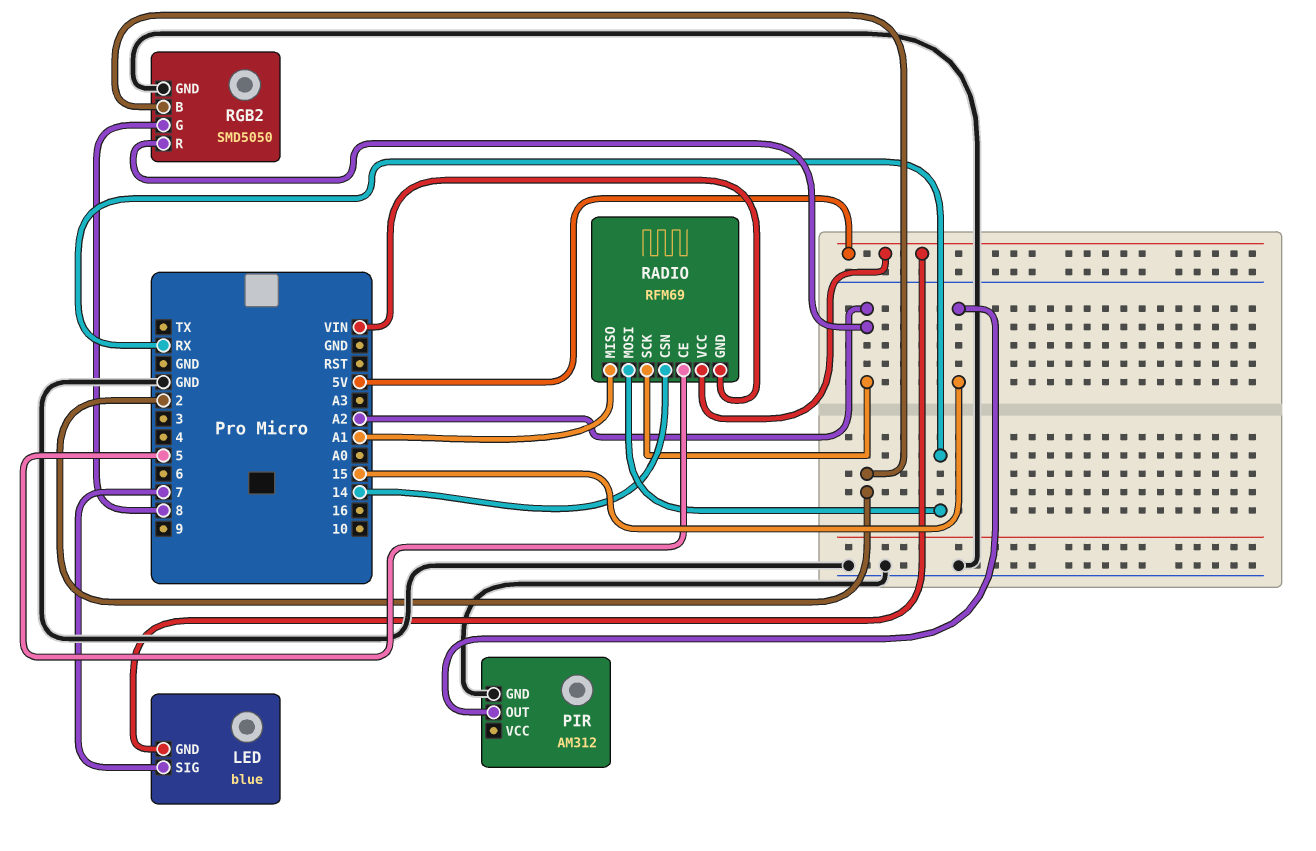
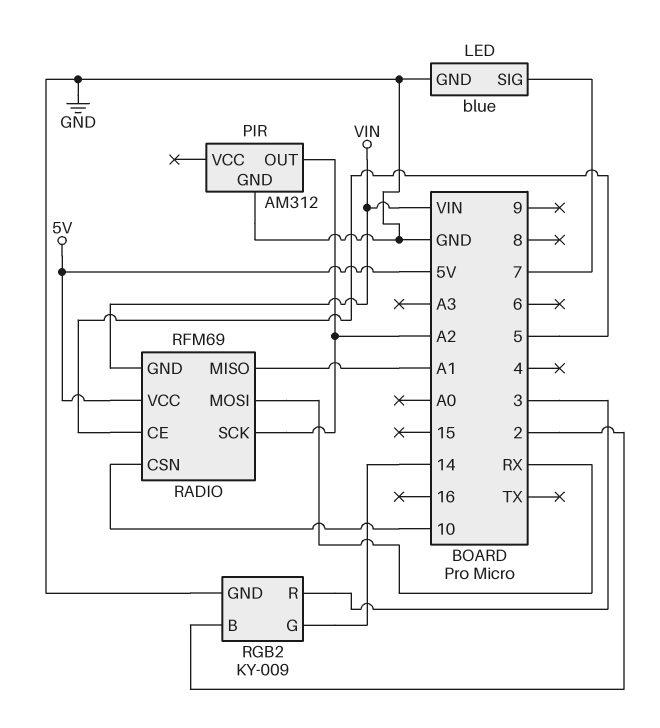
LED pin GND: 5V -> GND
PIR pin OUT: 15 -> A2
RADIO pin CSN: 14 -> 10
RGB2: SMD5050 -> KY-009
RGB2 pin G: 8 -> 14
RGB2 pin R: A2 -> 3

